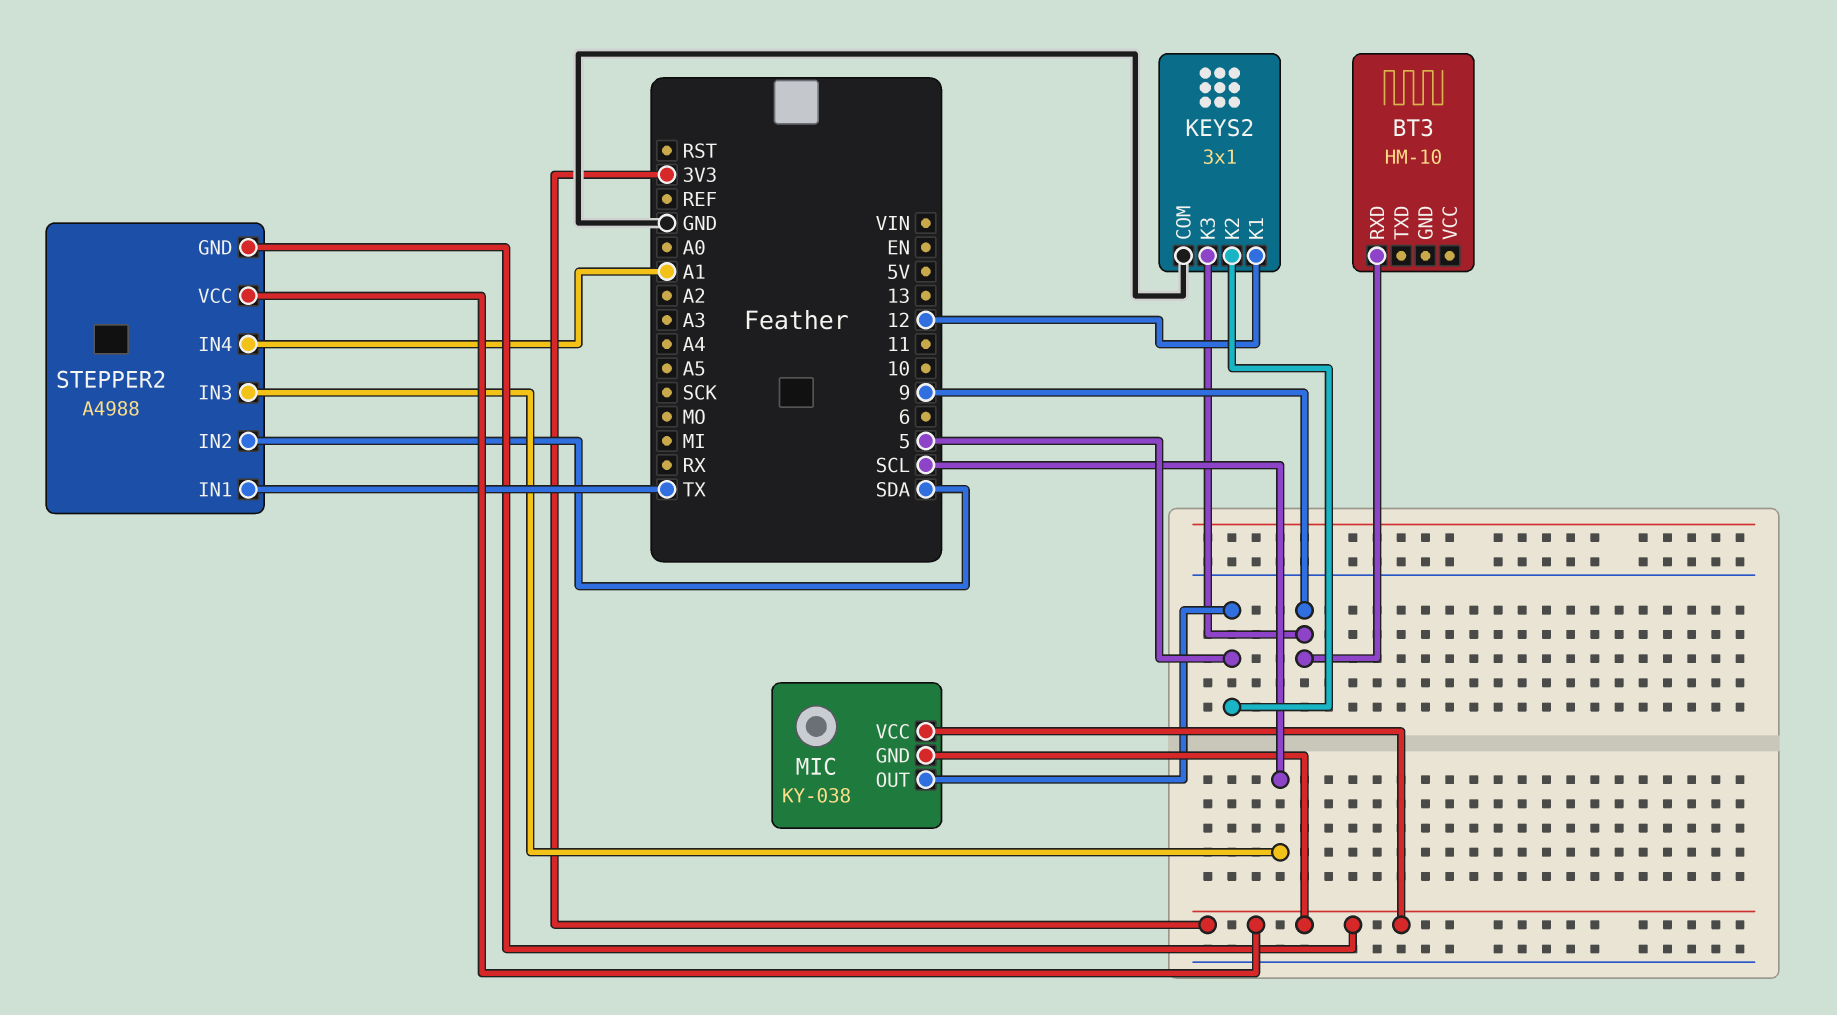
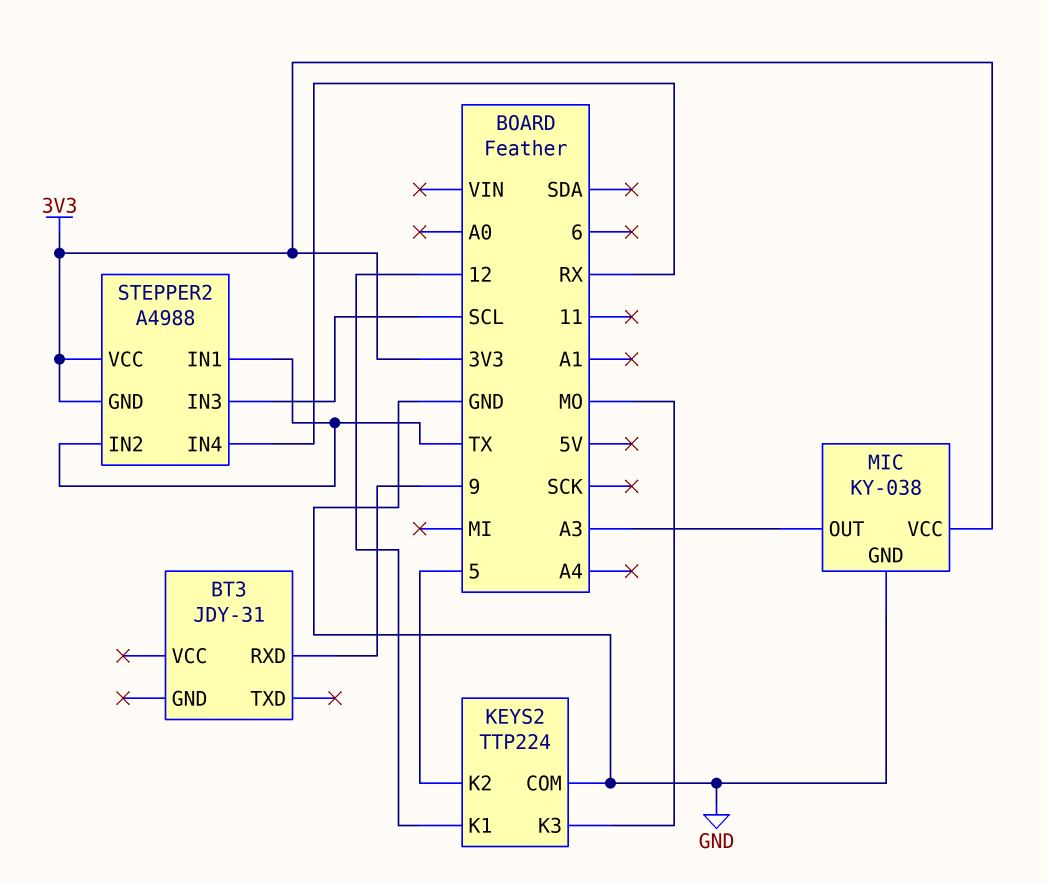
BT3: HM-10 -> JDY-31
KEYS2: 3x1 -> TTP224
KEYS2 pin K3: 9 -> MO
MIC pin GND: 3V3 -> GND
MIC pin OUT: 5 -> A3
STEPPER2 pin IN2: SDA -> TX
STEPPER2 pin IN4: A1 -> RX

